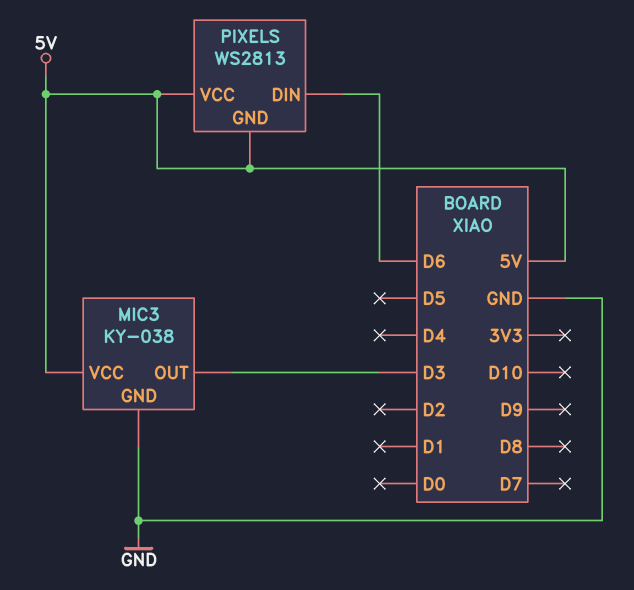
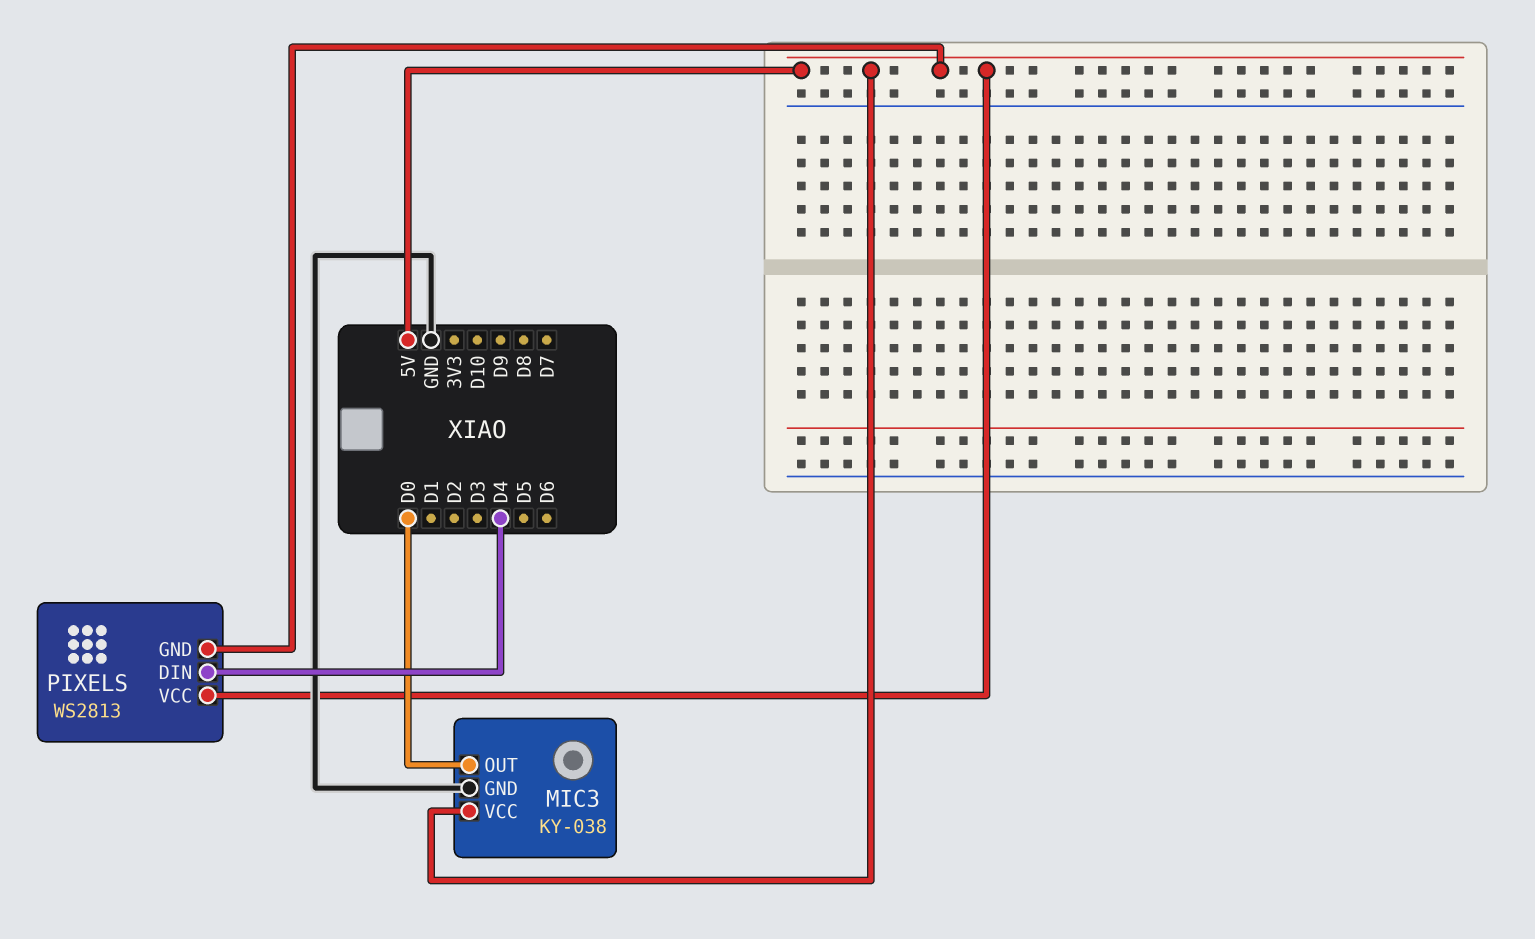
MIC3 pin OUT: D3 -> D0
PIXELS pin DIN: D6 -> D4

